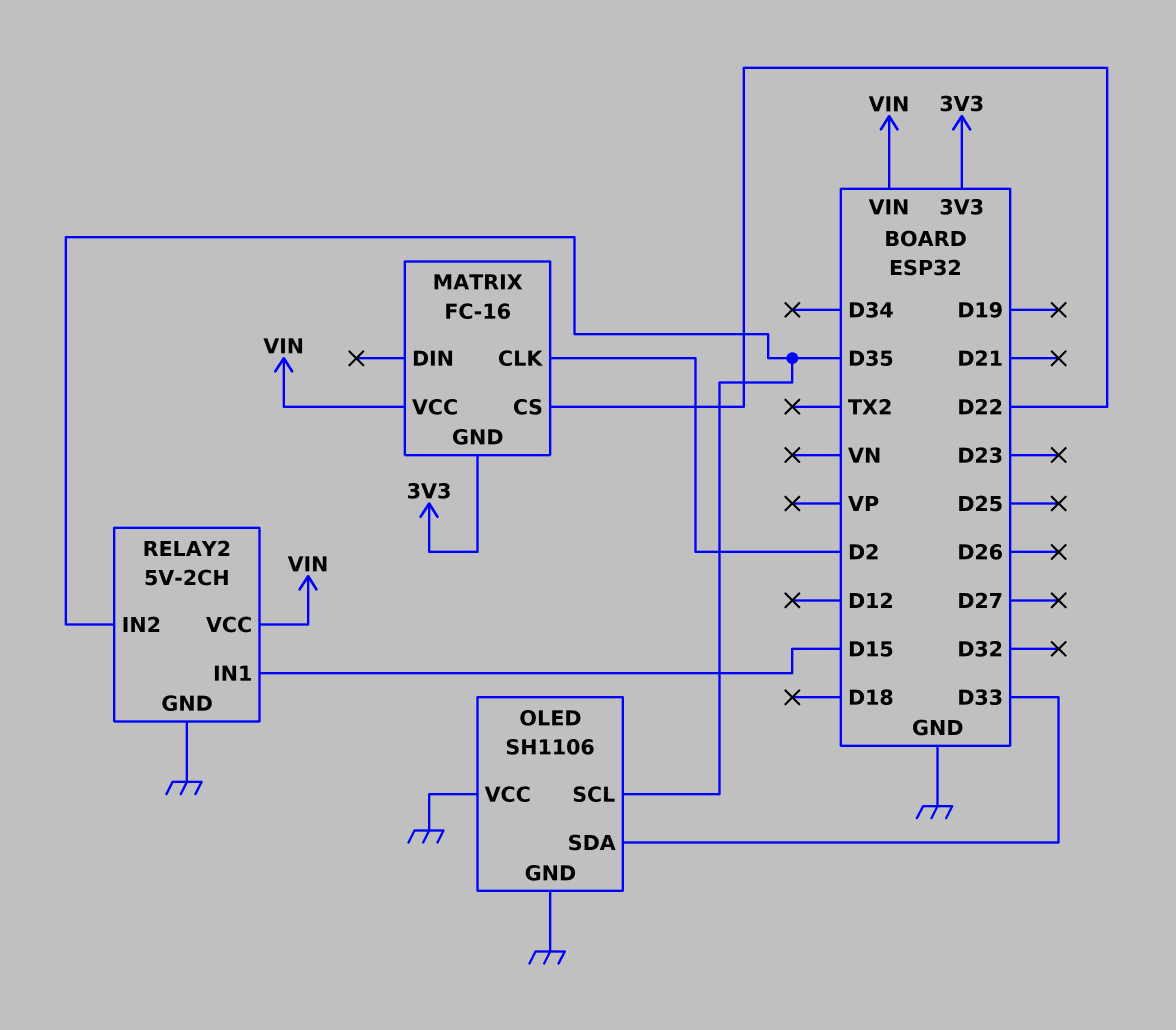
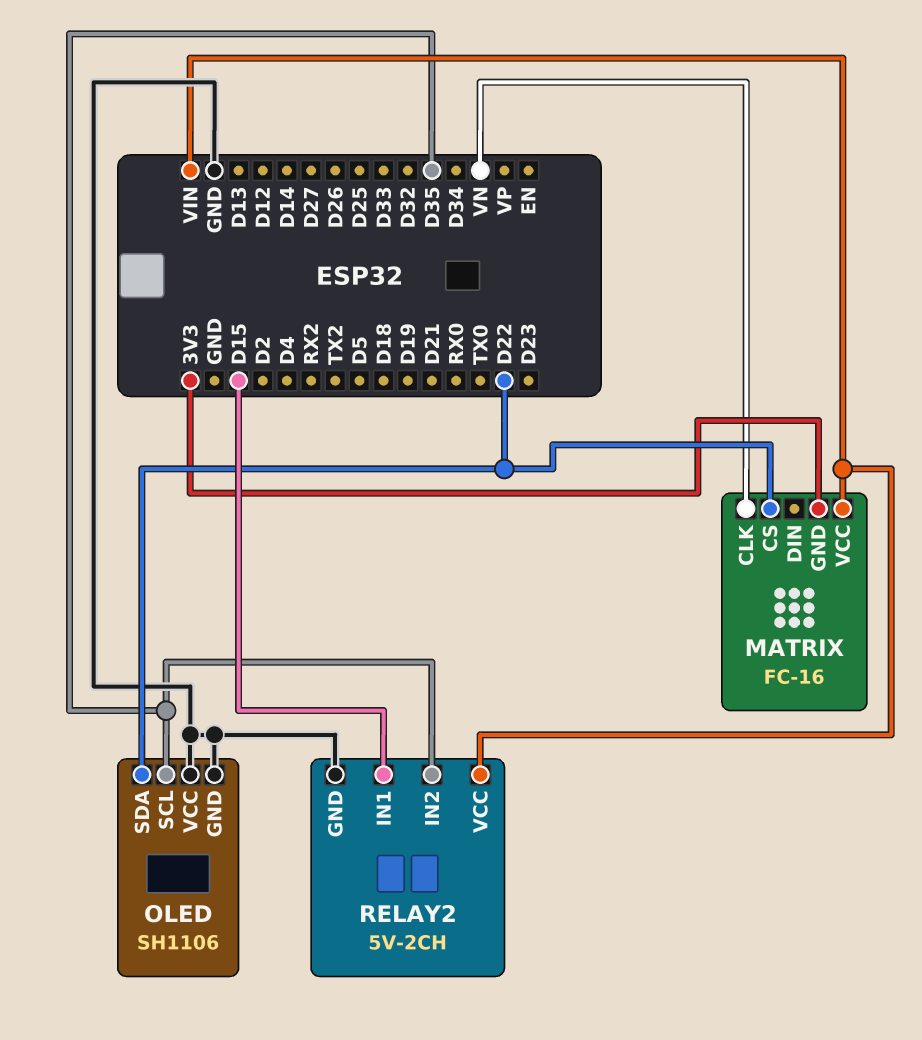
MATRIX pin CLK: D2 -> VN
OLED pin SDA: D33 -> D22

